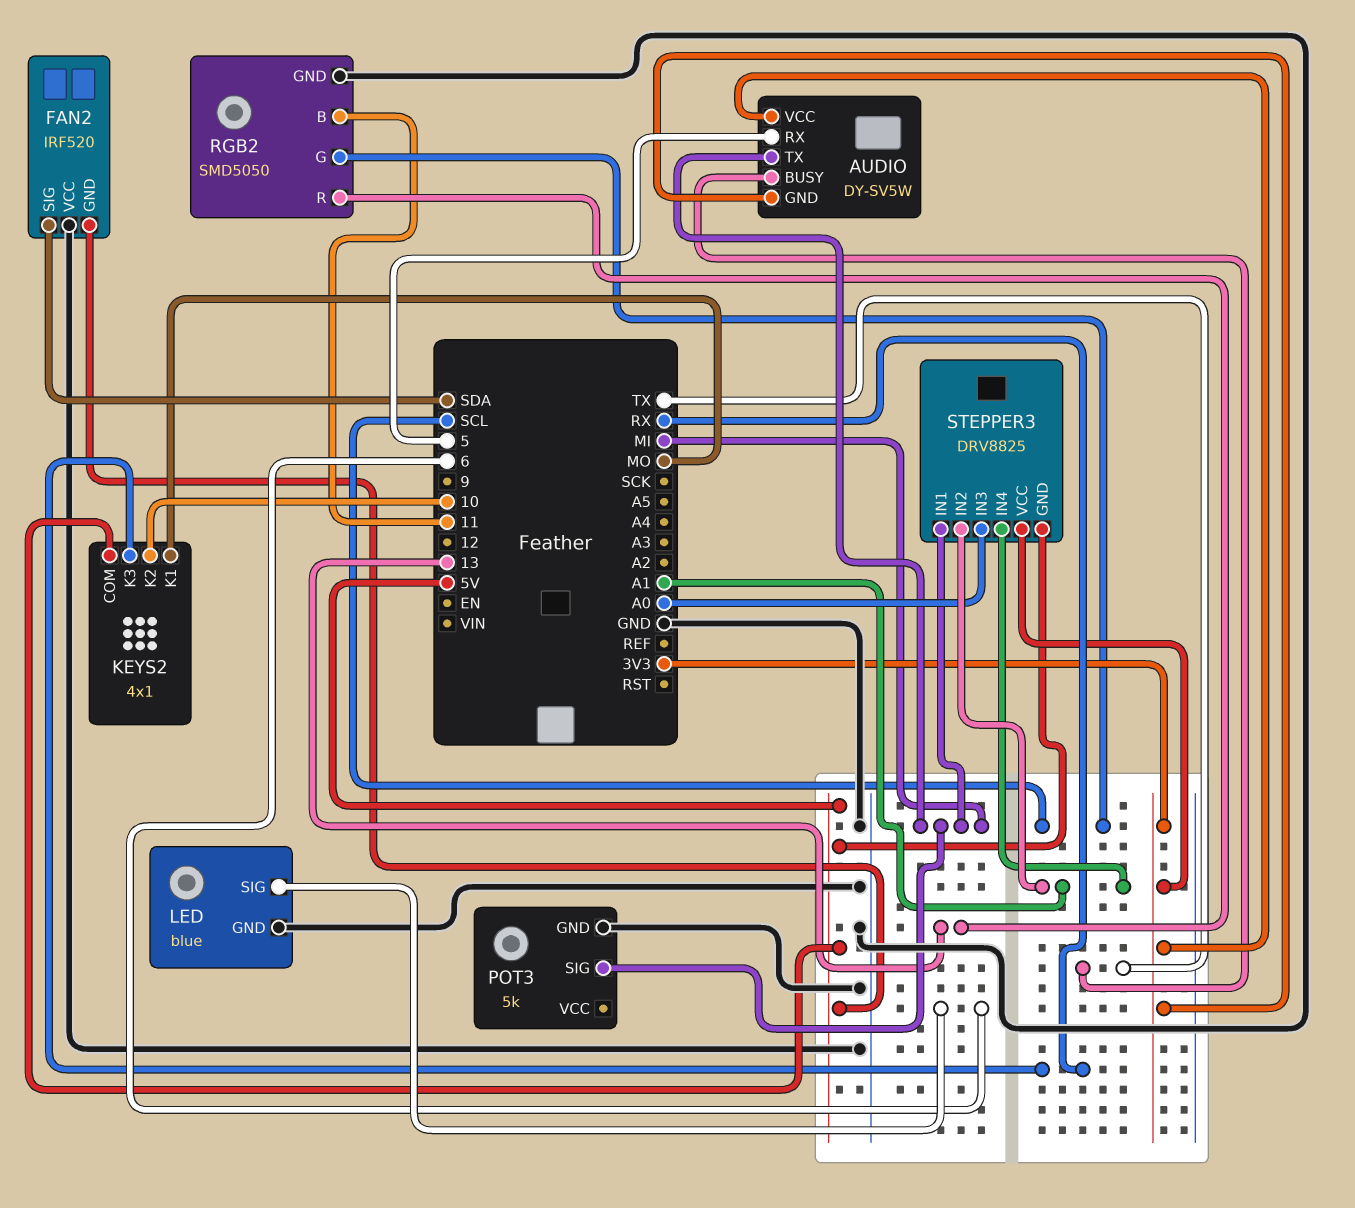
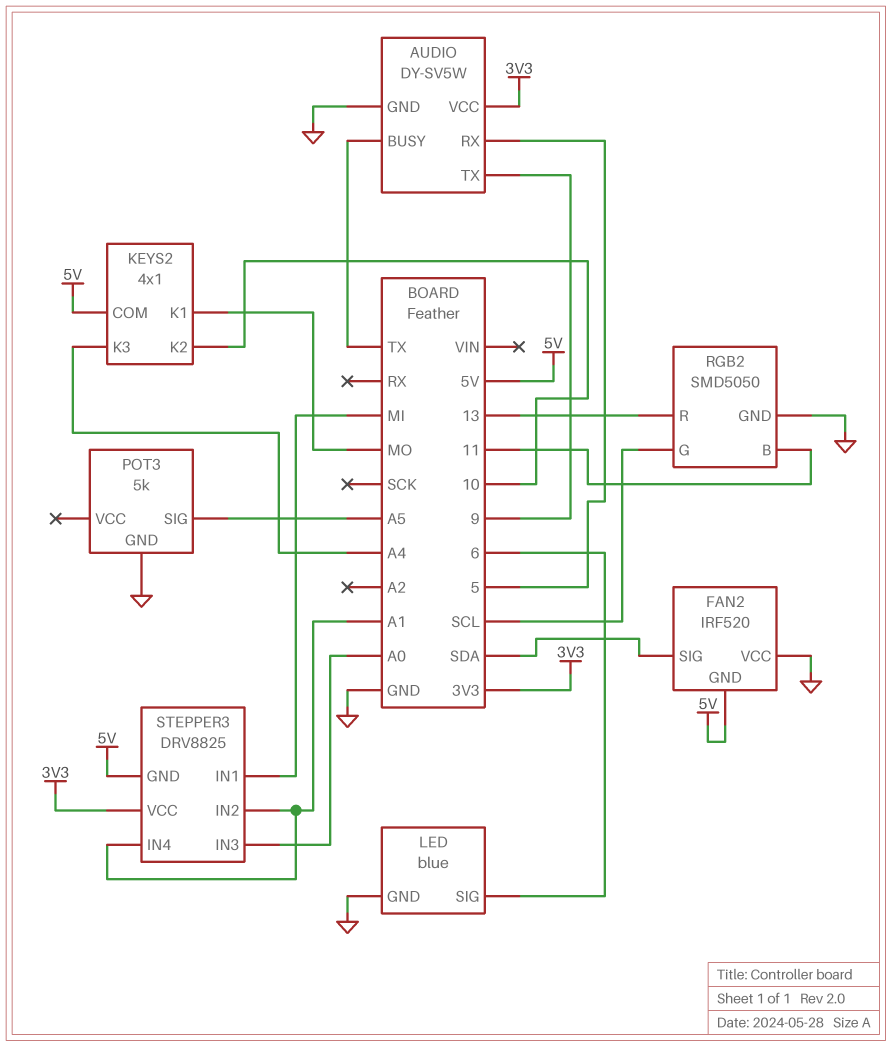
AUDIO pin GND: 3V3 -> GND
AUDIO pin TX: MI -> 9
KEYS2 pin K3: RX -> A4
POT3 pin SIG: MI -> A5

